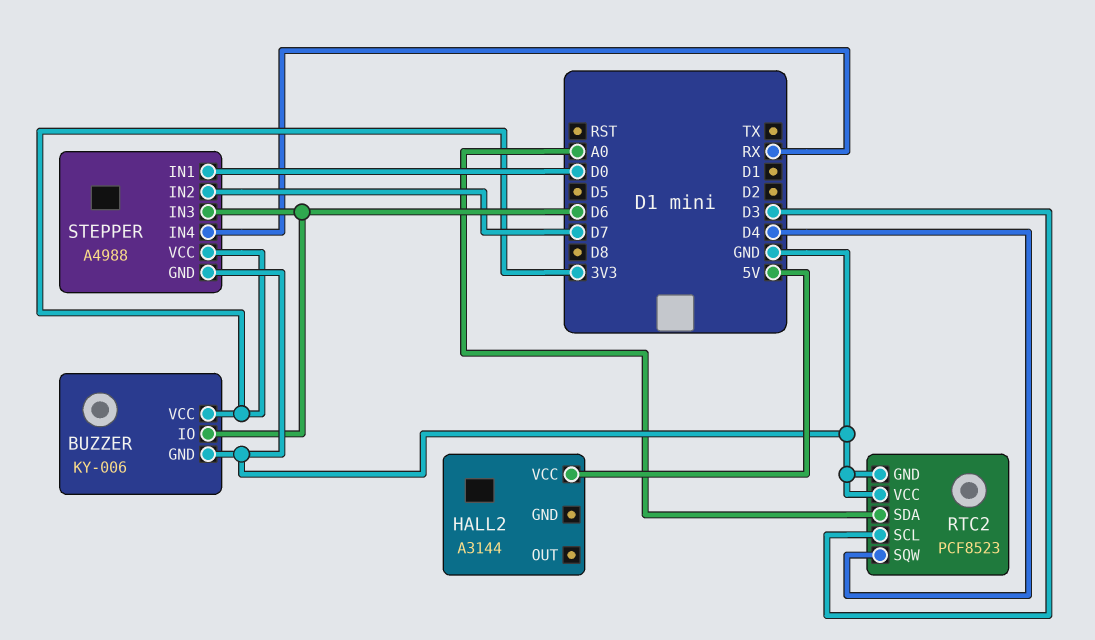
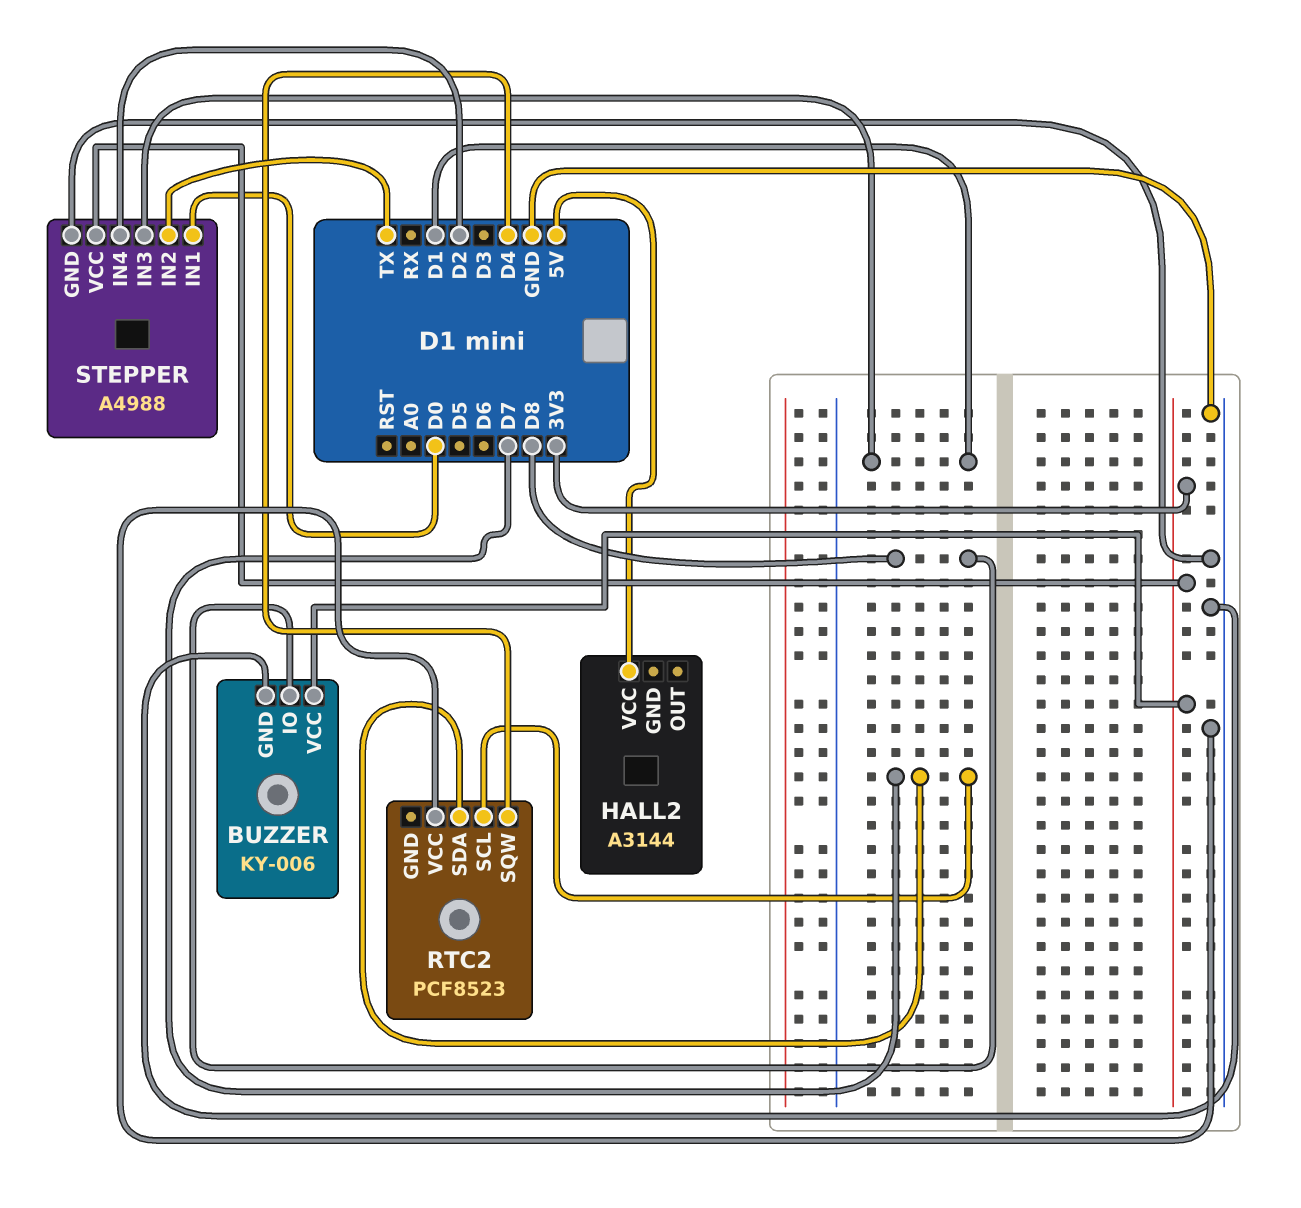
BUZZER pin IO: D6 -> D8
RTC2 pin GND: GND -> none
RTC2 pin SCL: D3 -> D7
RTC2 pin SDA: A0 -> D7
STEPPER pin IN2: D7 -> TX
STEPPER pin IN3: D6 -> D1
STEPPER pin IN4: RX -> D2

